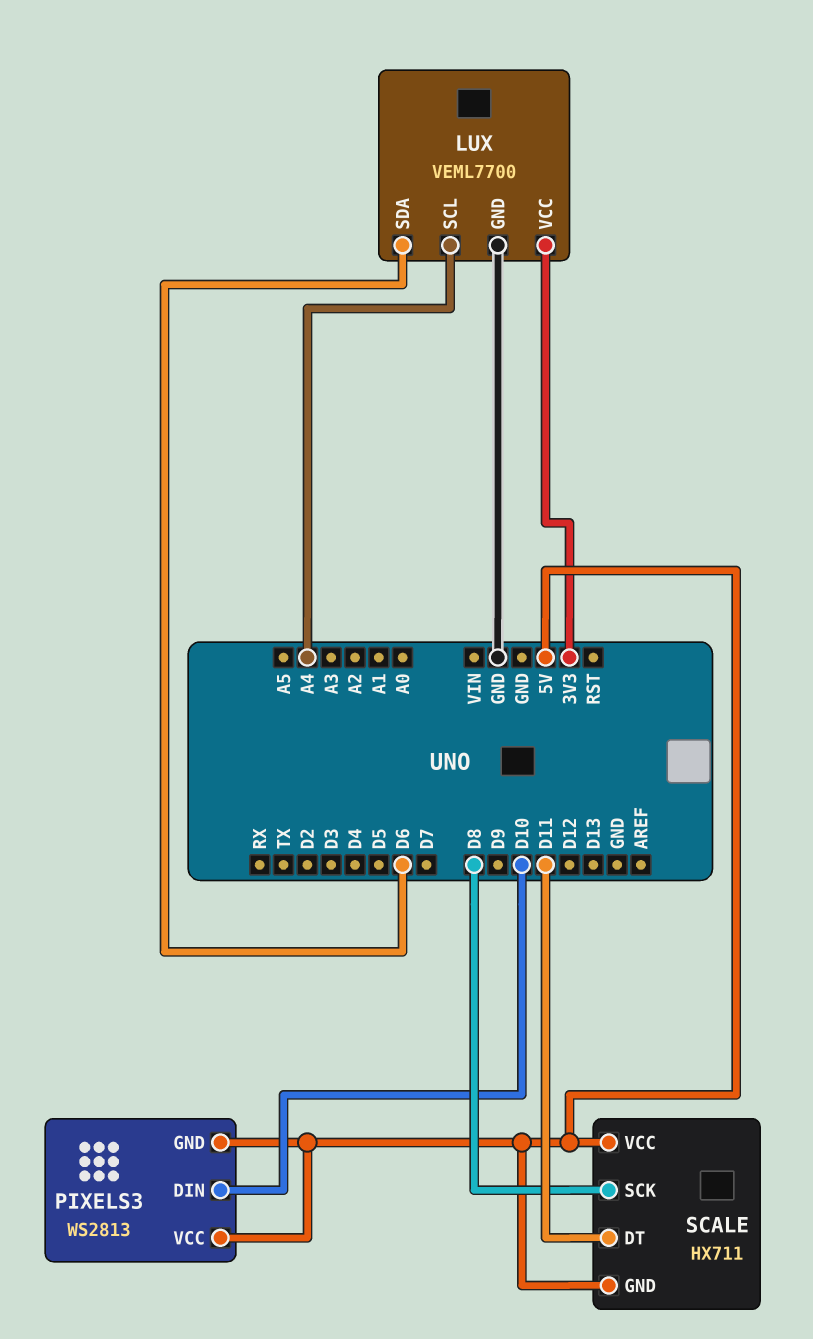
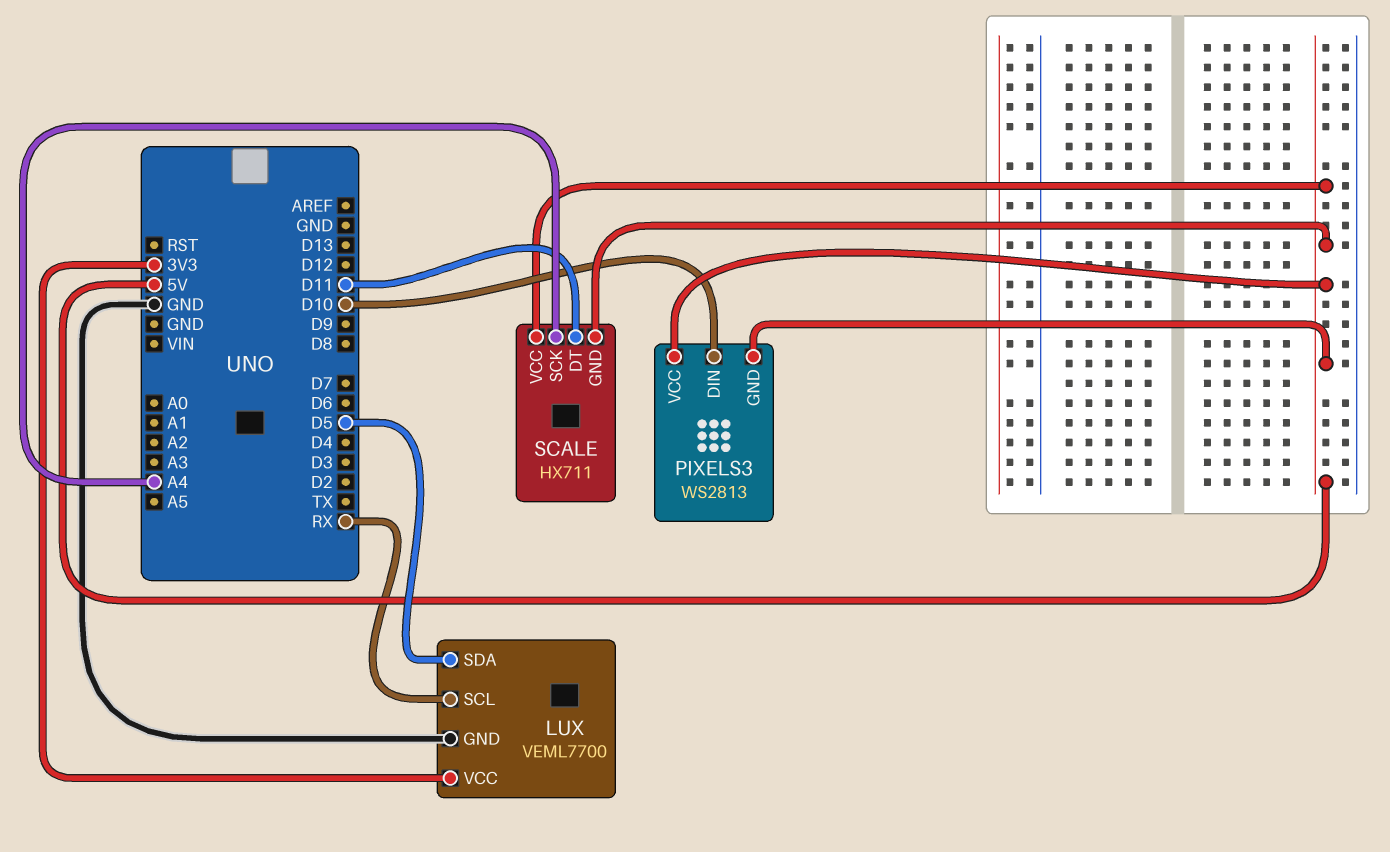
LUX pin SCL: A4 -> RX
LUX pin SDA: D6 -> D5
SCALE pin SCK: D8 -> A4

